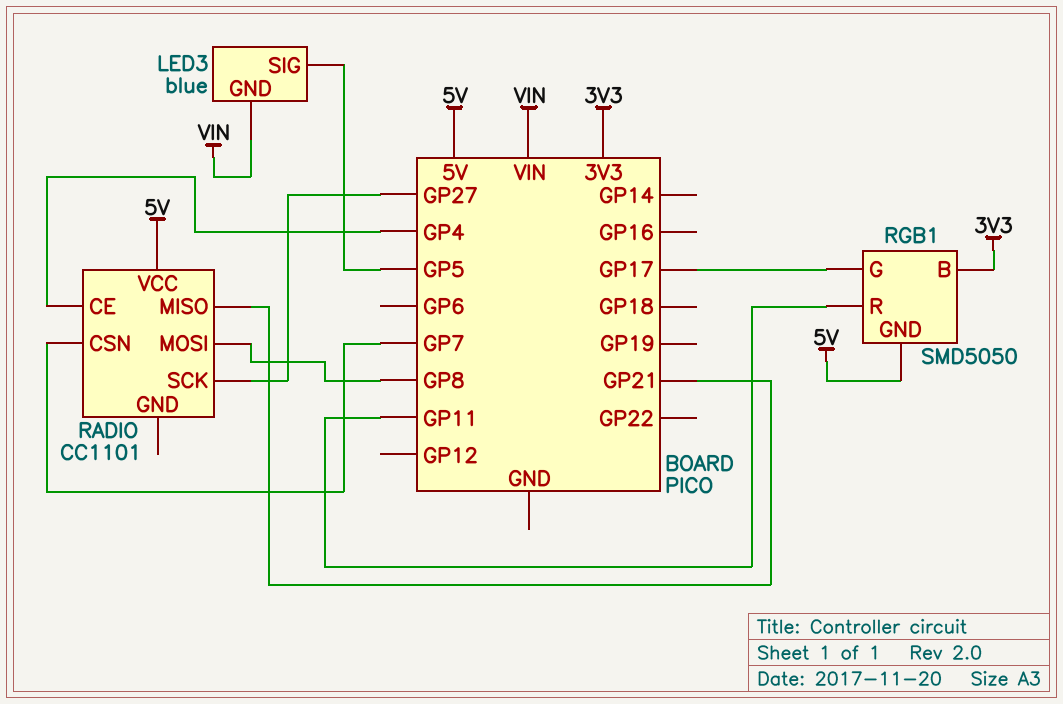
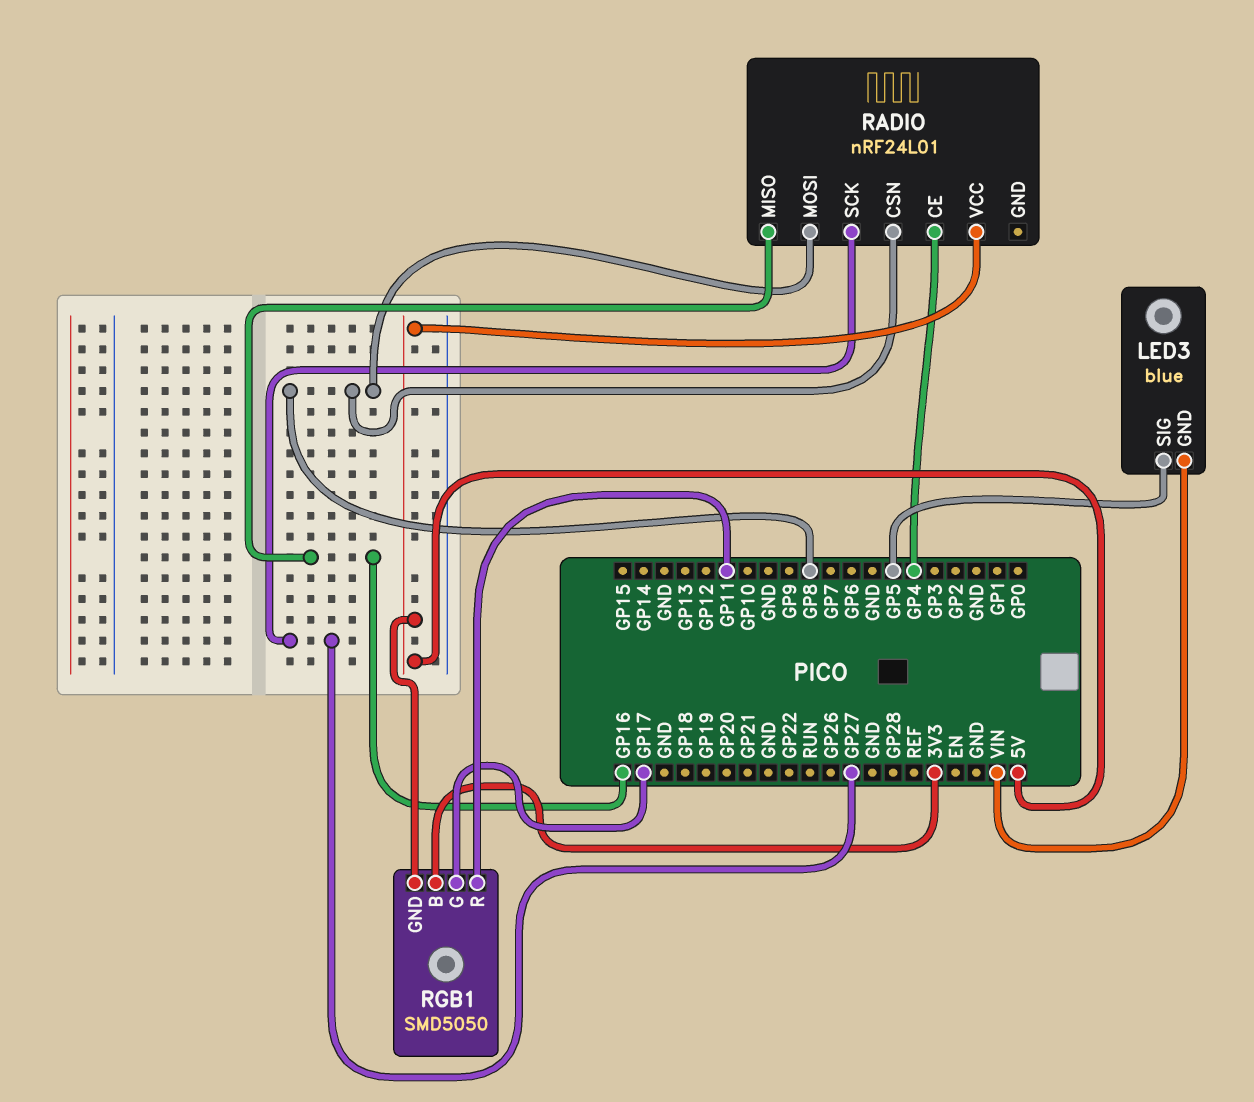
RADIO: CC1101 -> nRF24L01
RADIO pin CSN: GP7 -> GP8
RADIO pin MISO: GP21 -> GP16

